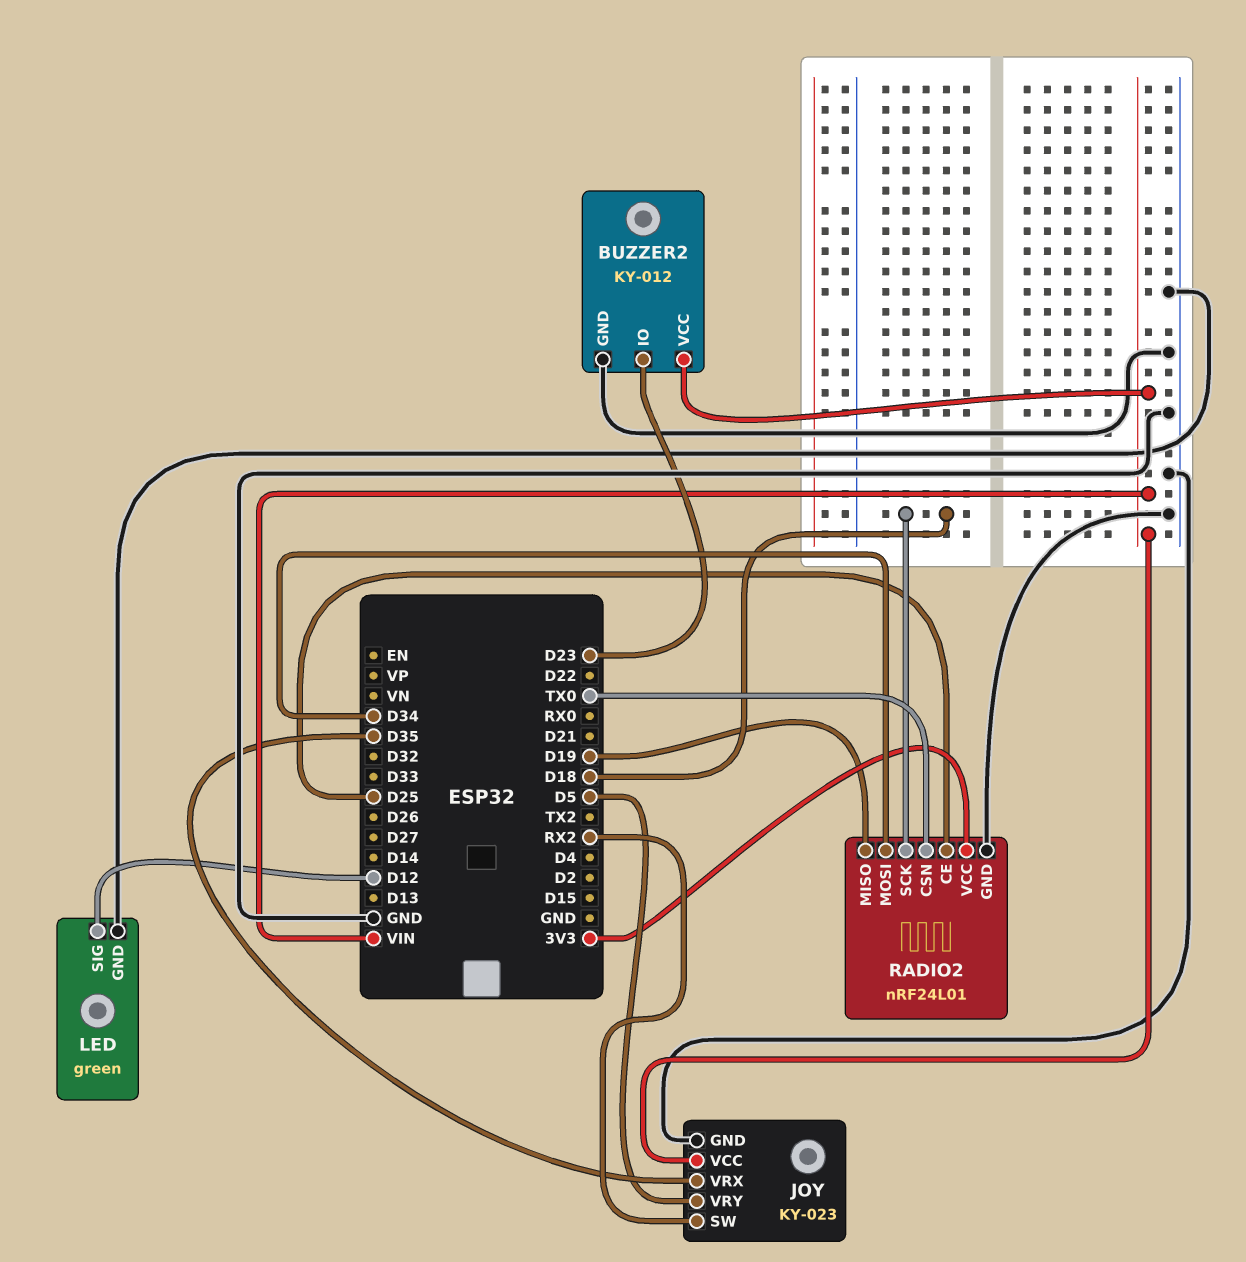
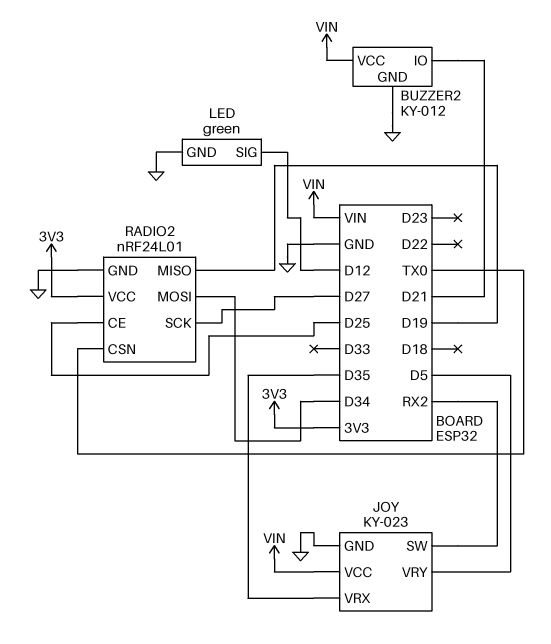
BUZZER2 pin IO: D23 -> D21
RADIO2 pin SCK: D18 -> D27

